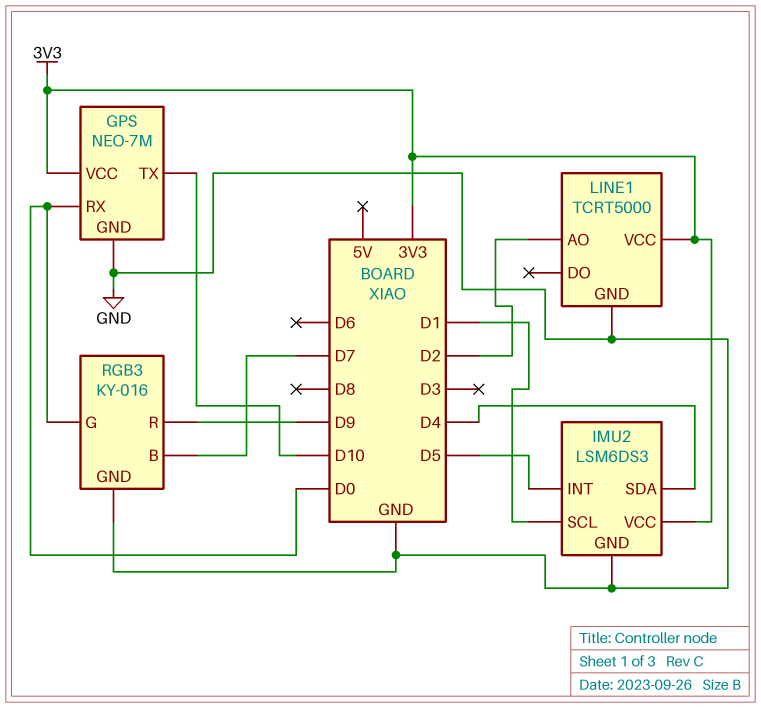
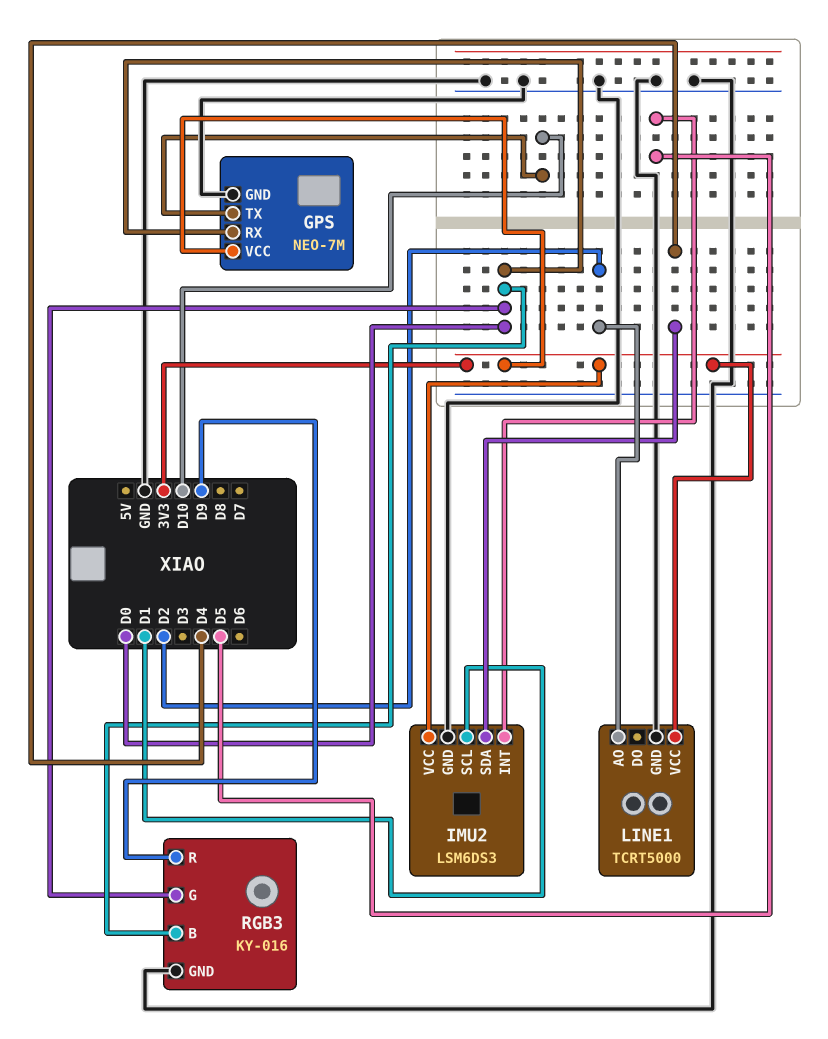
RGB3 pin B: D7 -> D0

